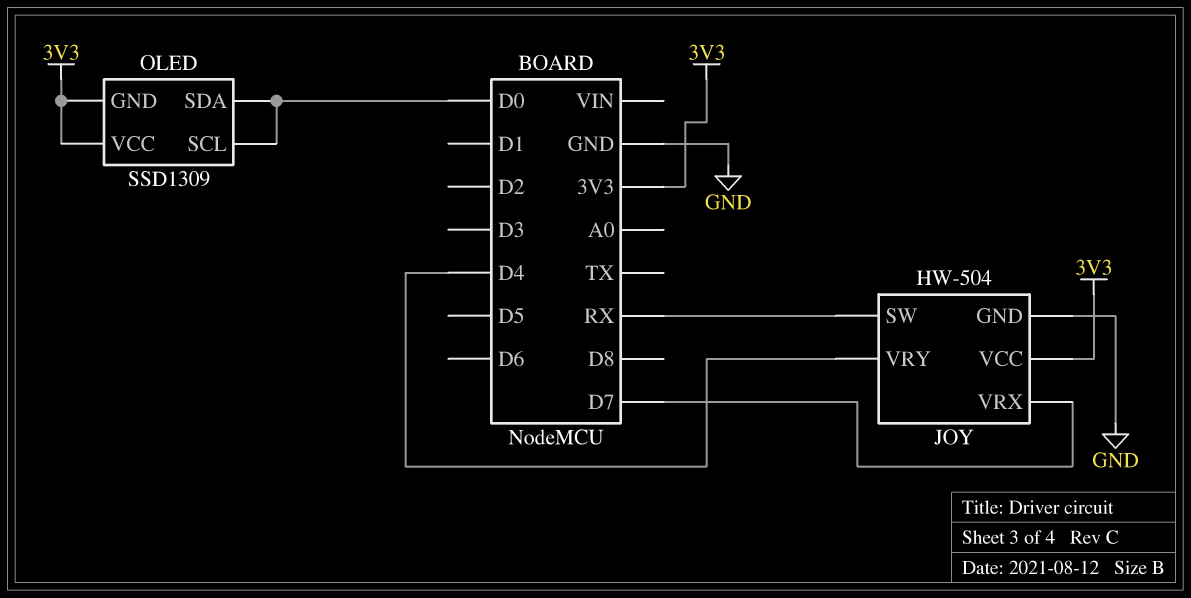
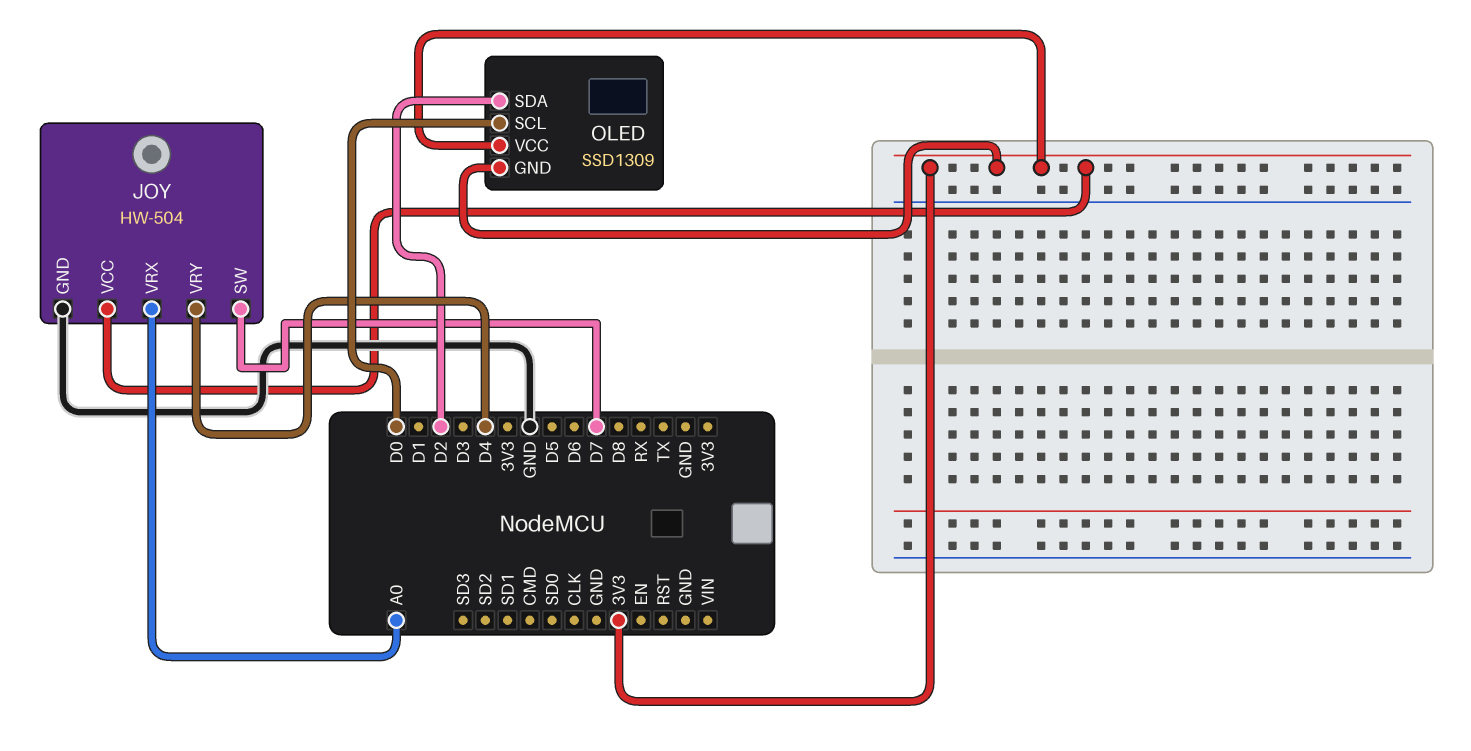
JOY pin SW: RX -> D7
JOY pin VRX: D7 -> A0
OLED pin SDA: D0 -> D2

